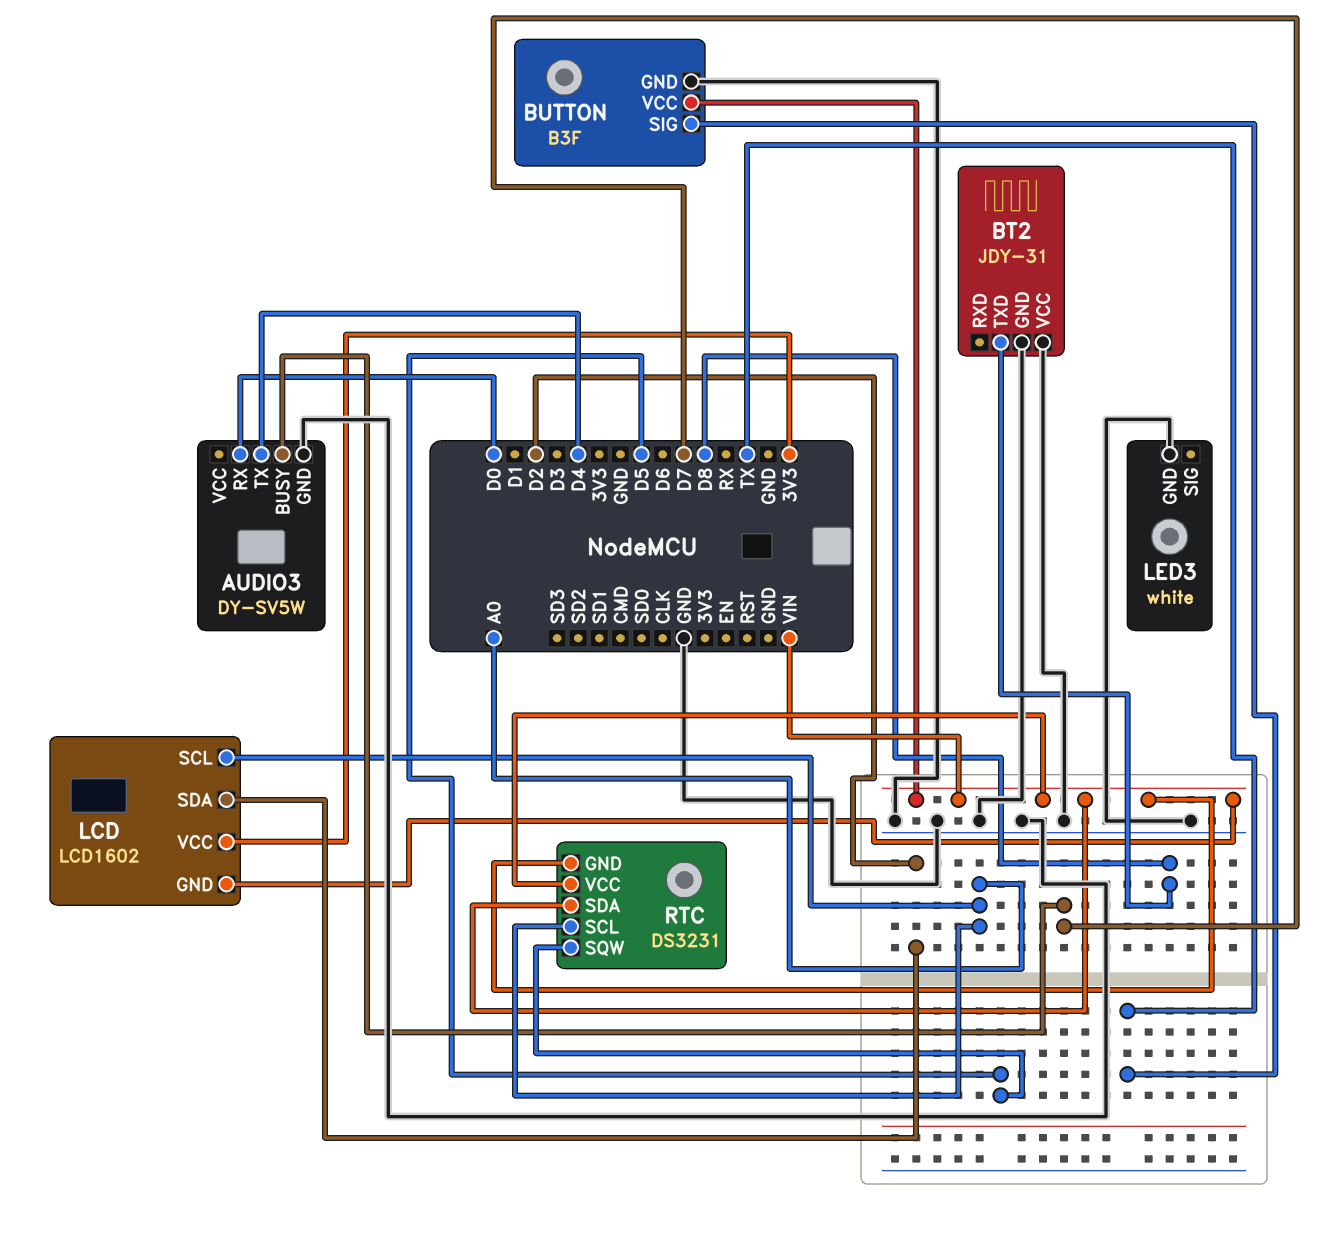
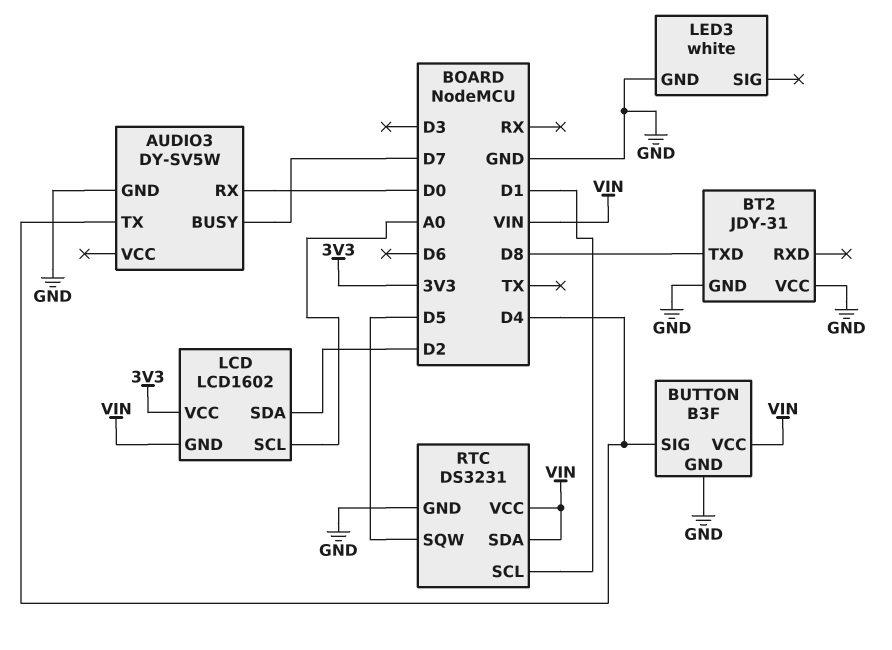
BUTTON pin SIG: TX -> D4
RTC pin GND: VIN -> GND
RTC pin SCL: A0 -> D1

